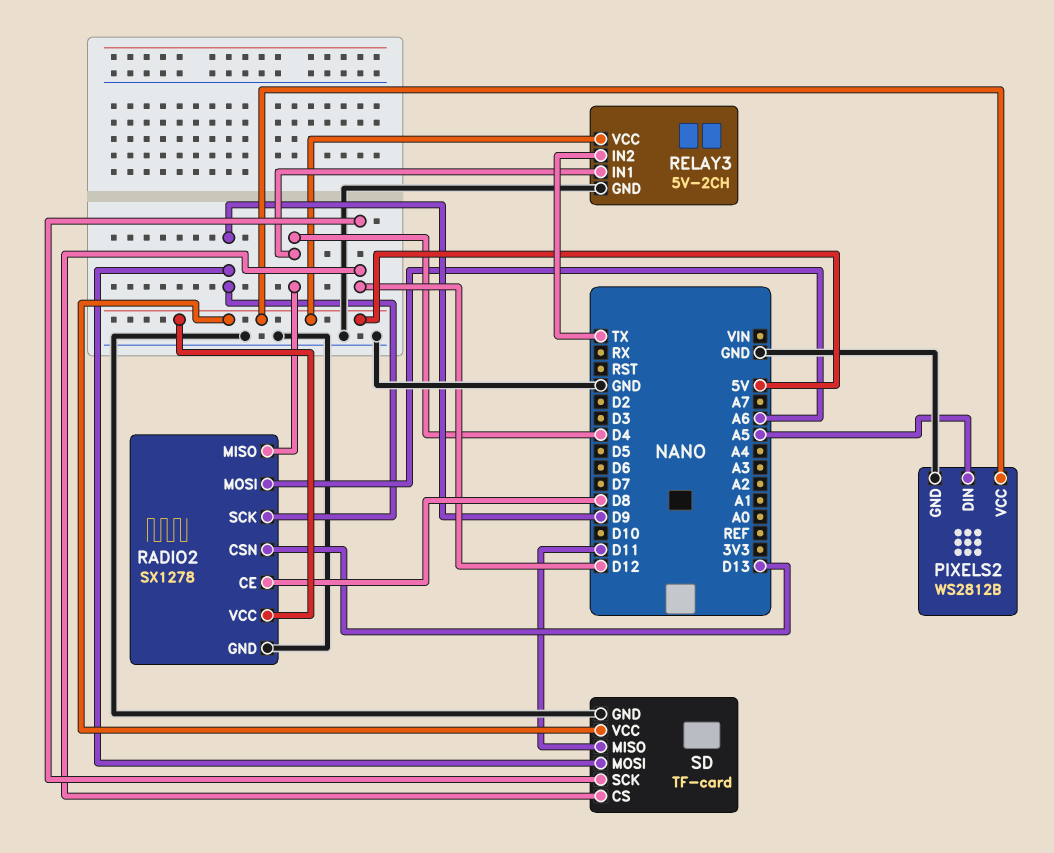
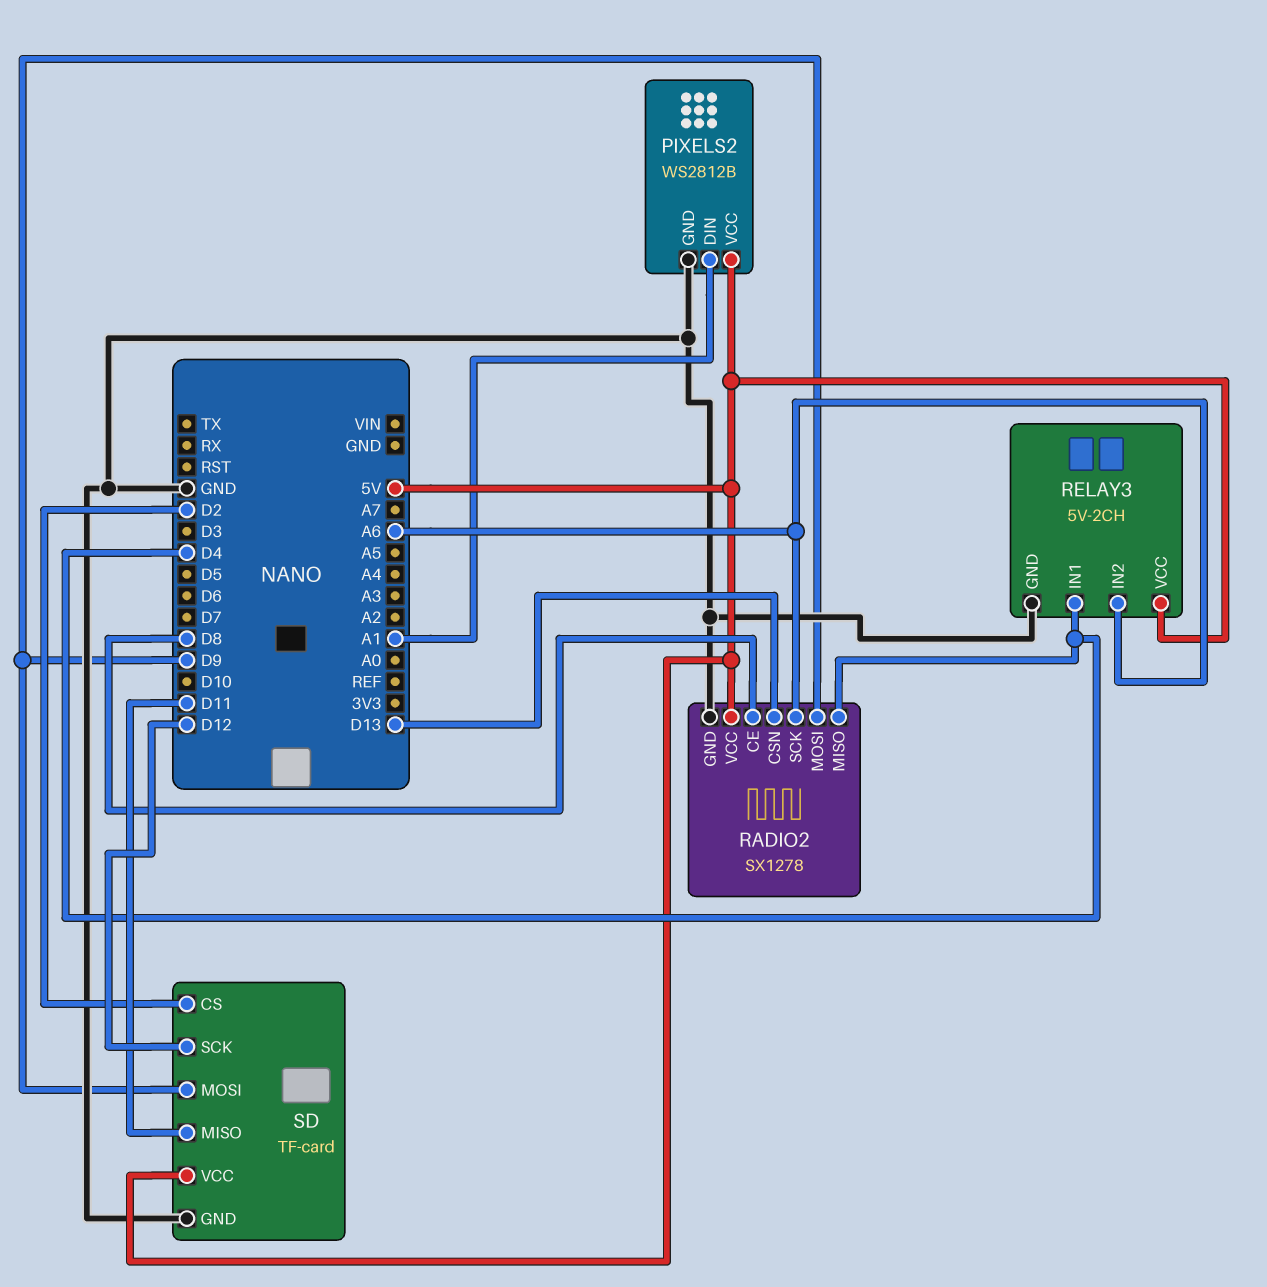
PIXELS2 pin DIN: A5 -> A1
RADIO2 pin MOSI: A6 -> D9
RADIO2 pin SCK: D9 -> A6
RELAY3 pin IN2: TX -> A6
SD pin CS: D12 -> D2

